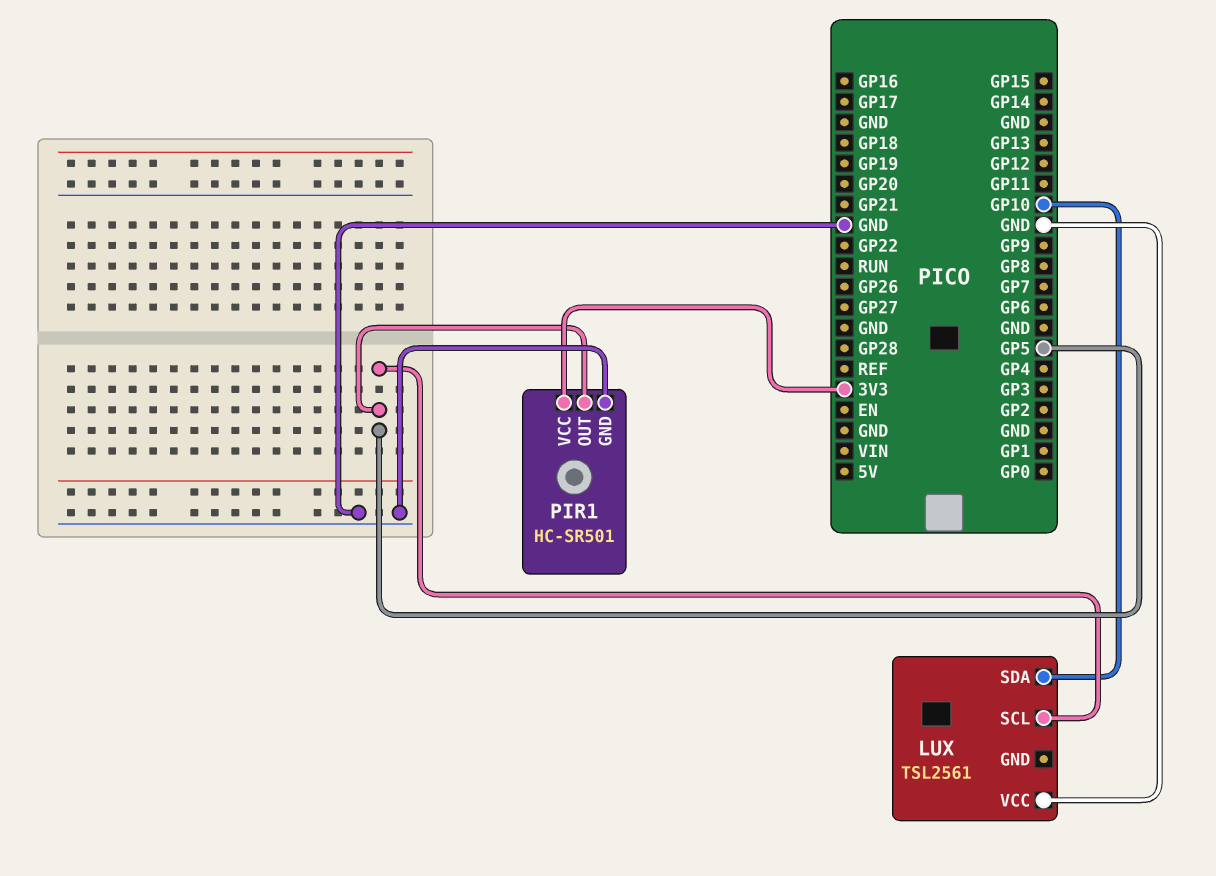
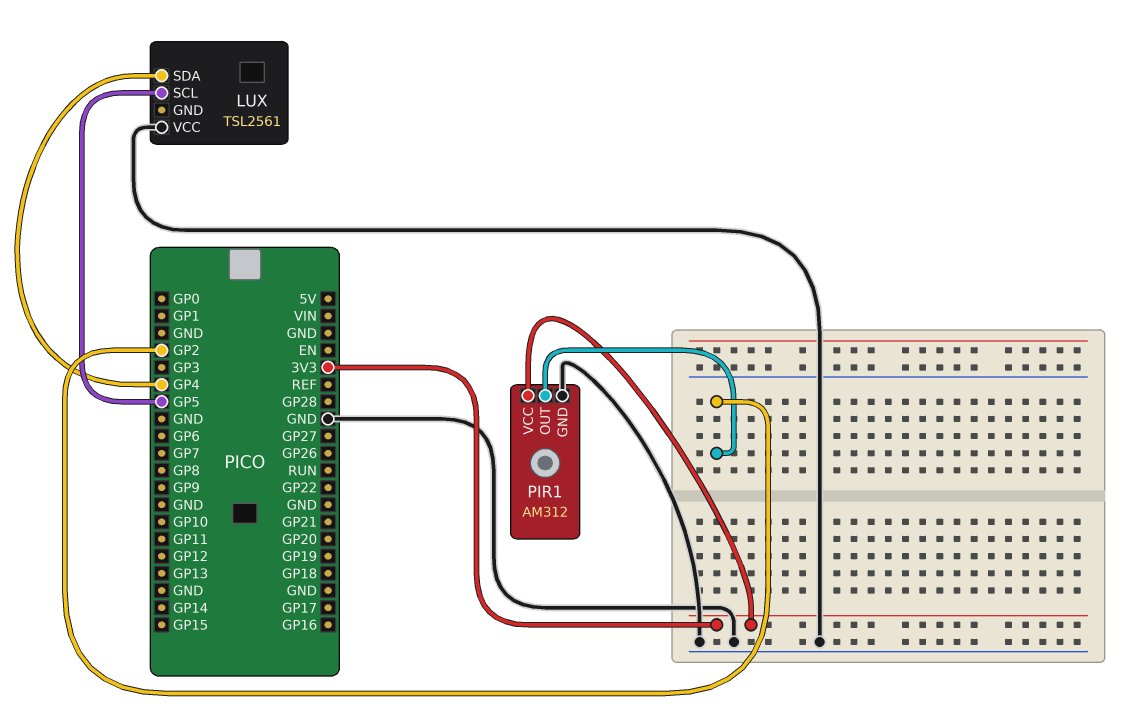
LUX pin SDA: GP10 -> GP4
PIR1: HC-SR501 -> AM312
PIR1 pin OUT: GP5 -> GP2

